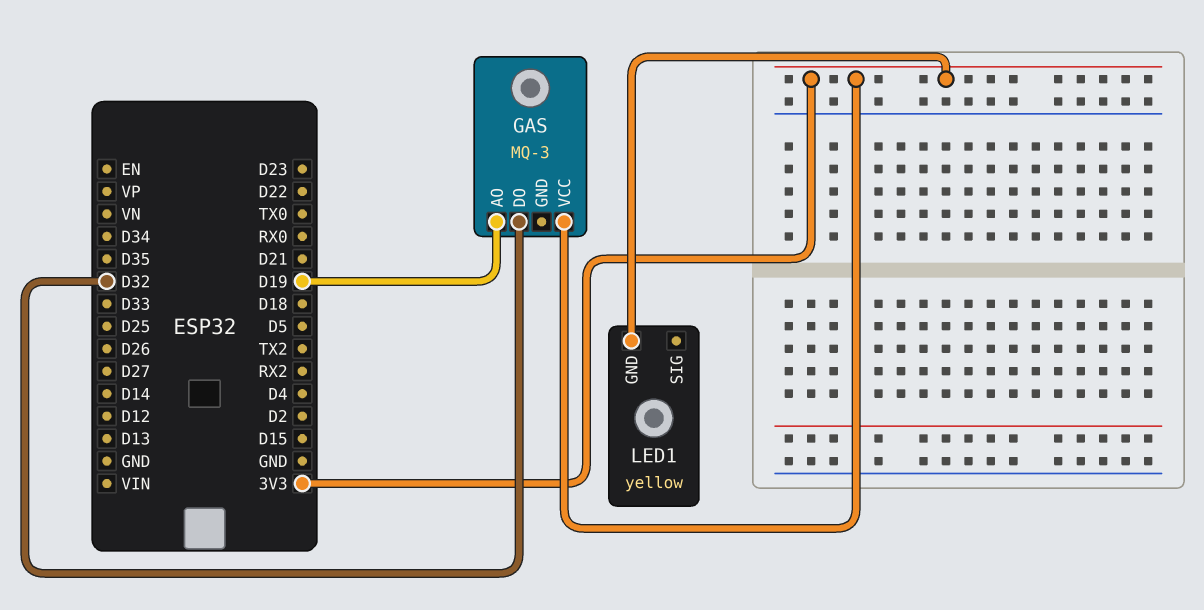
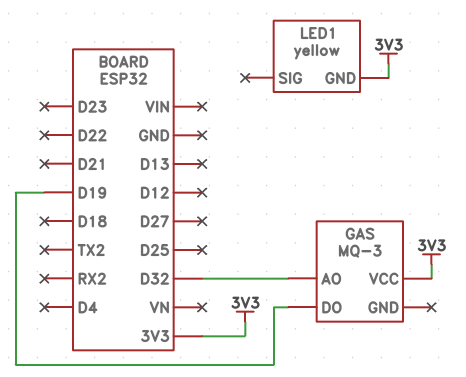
GAS pin AO: D19 -> D32
GAS pin DO: D32 -> D19

